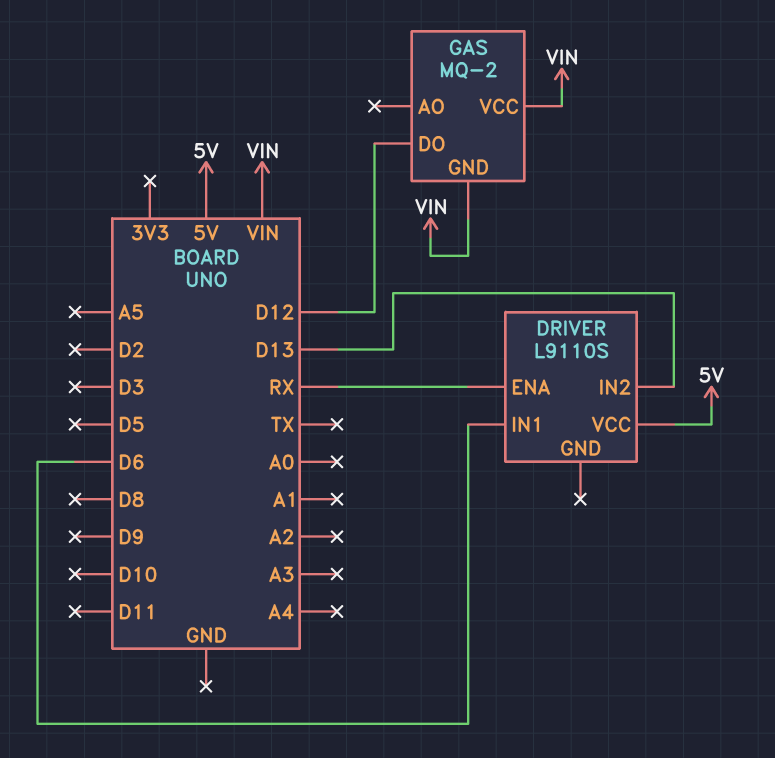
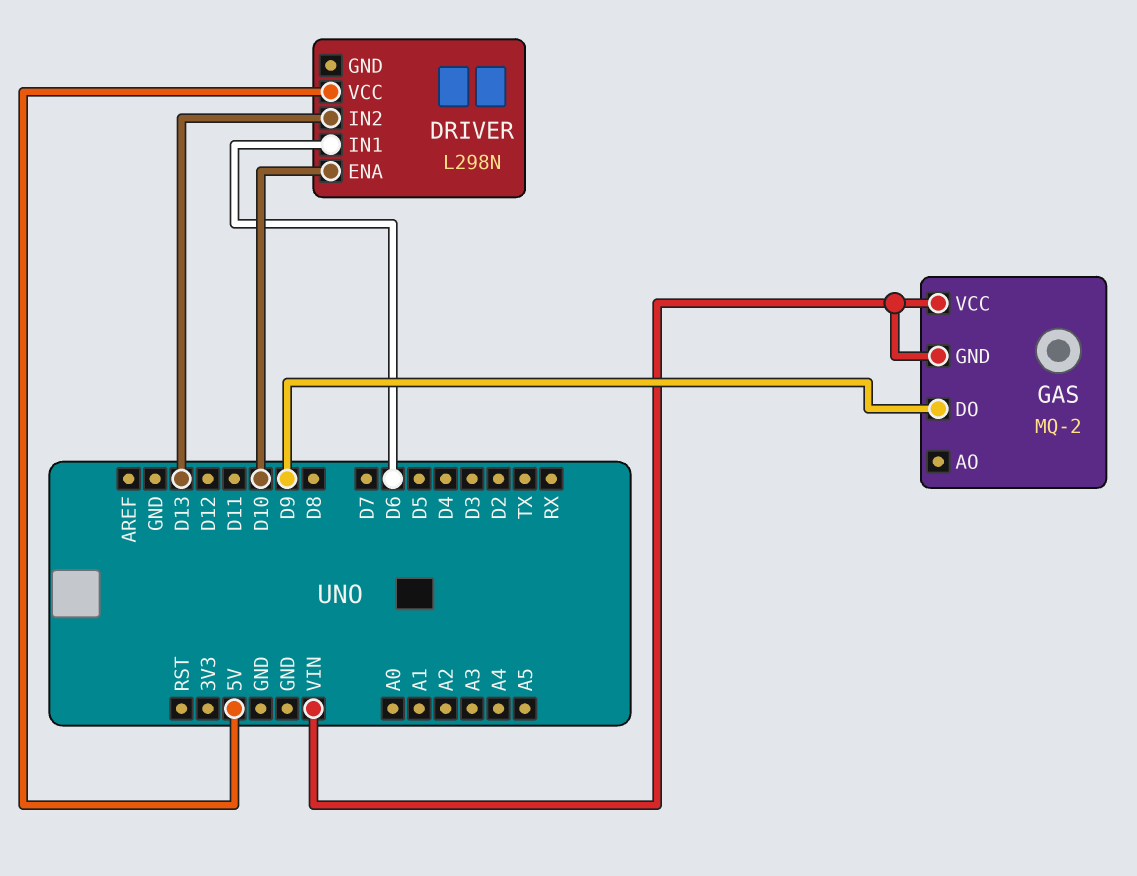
DRIVER: L9110S -> L298N
DRIVER pin ENA: RX -> D10
GAS pin DO: D12 -> D9

